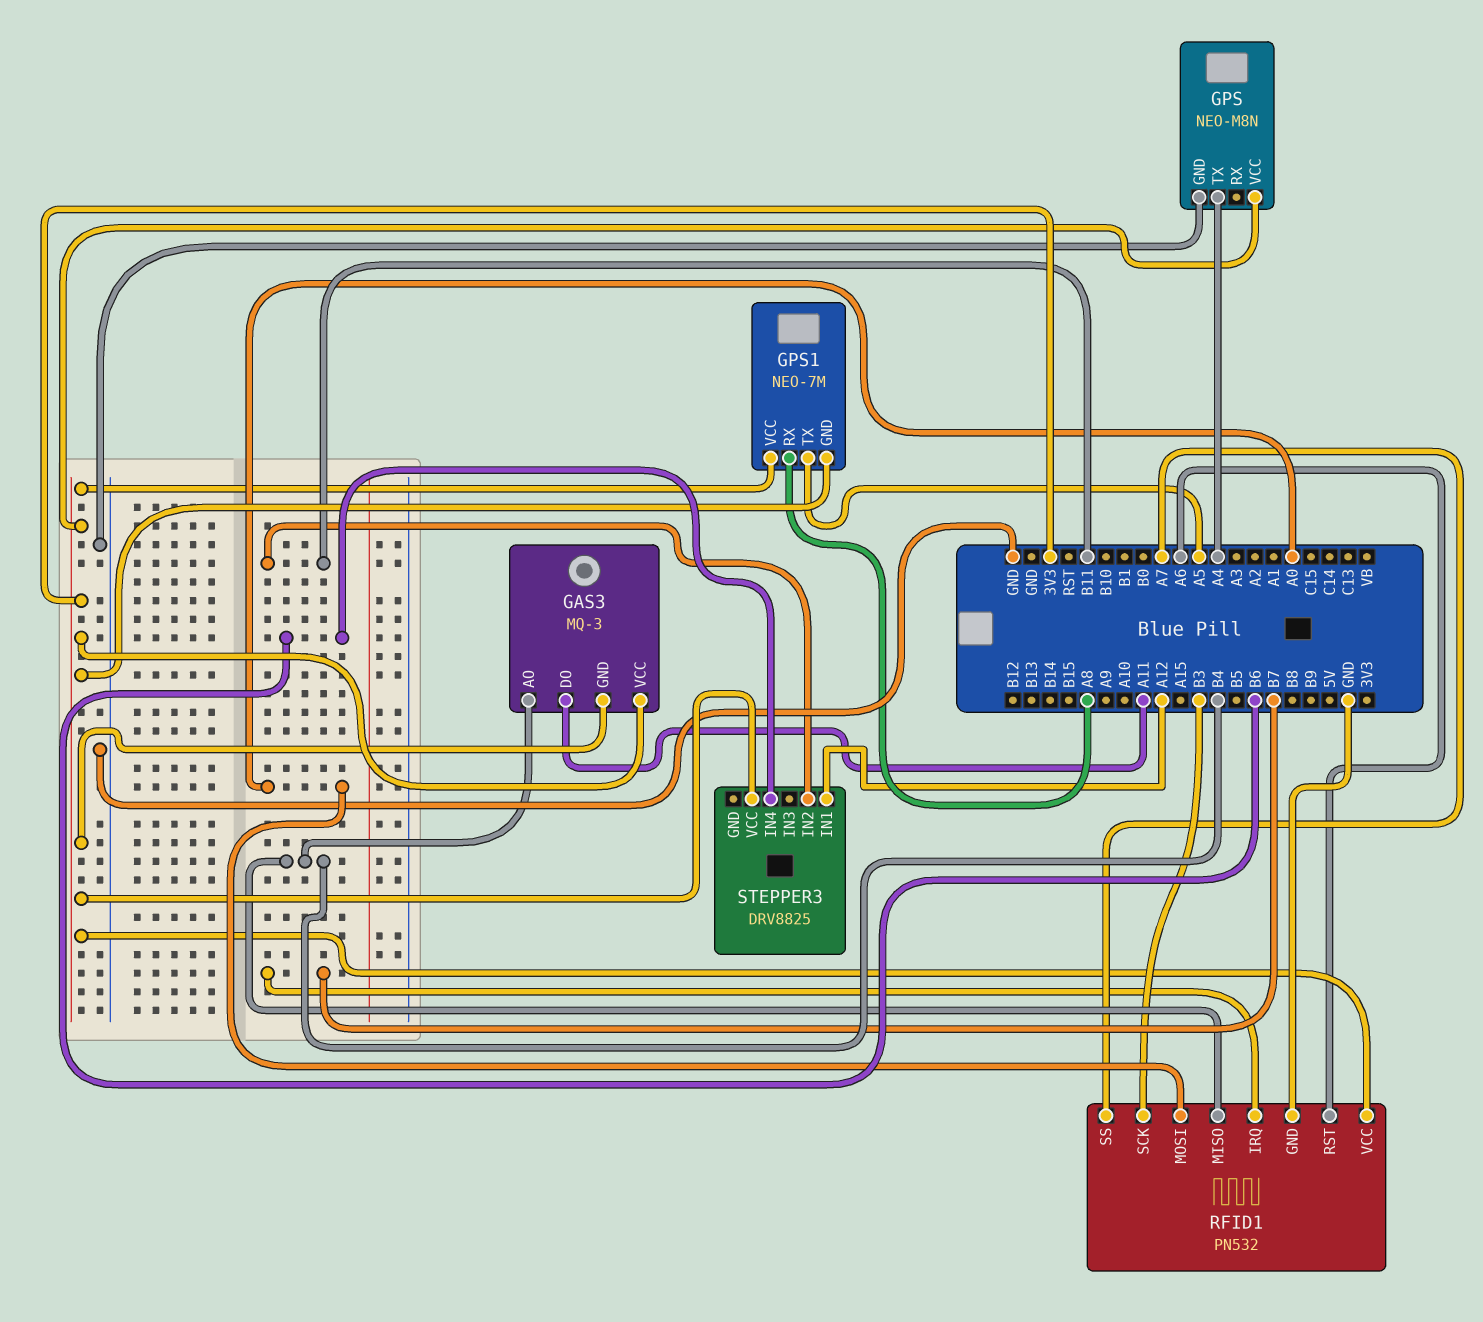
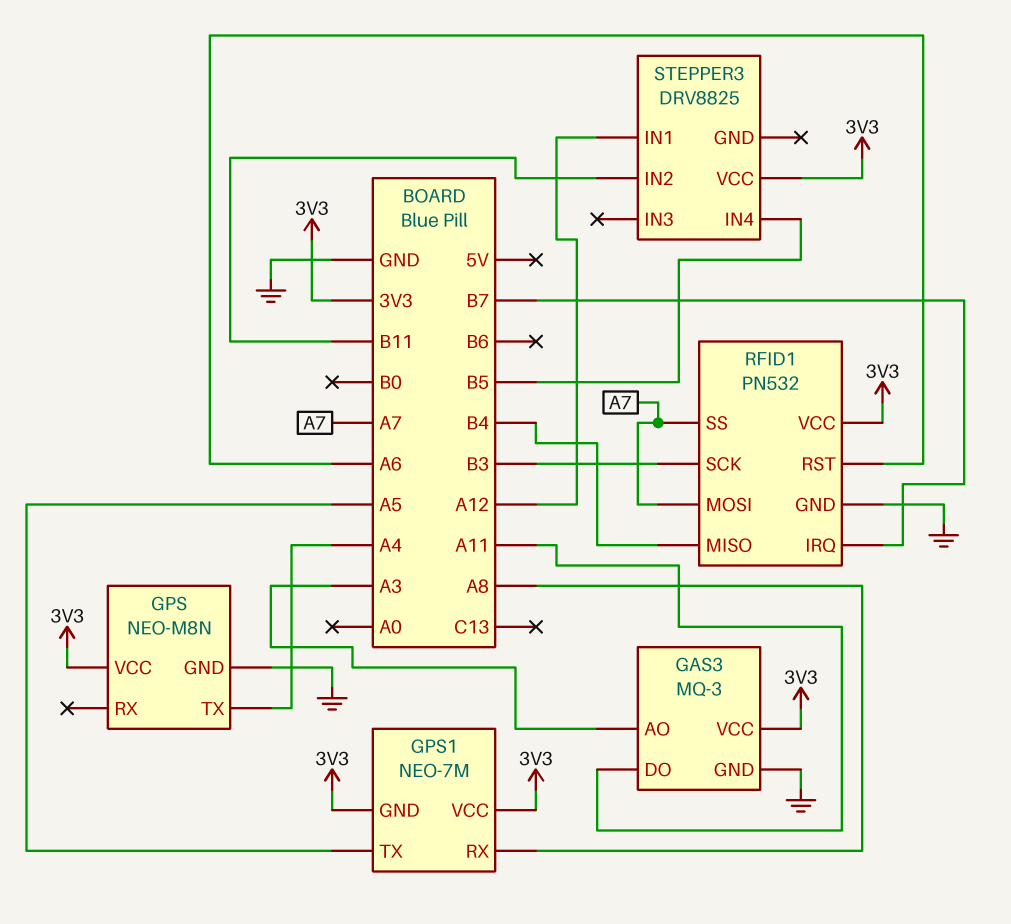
GAS3 pin AO: B4 -> A3
GAS3 pin GND: 3V3 -> GND
RFID1 pin MOSI: A0 -> A7
STEPPER3 pin IN4: B6 -> B5

